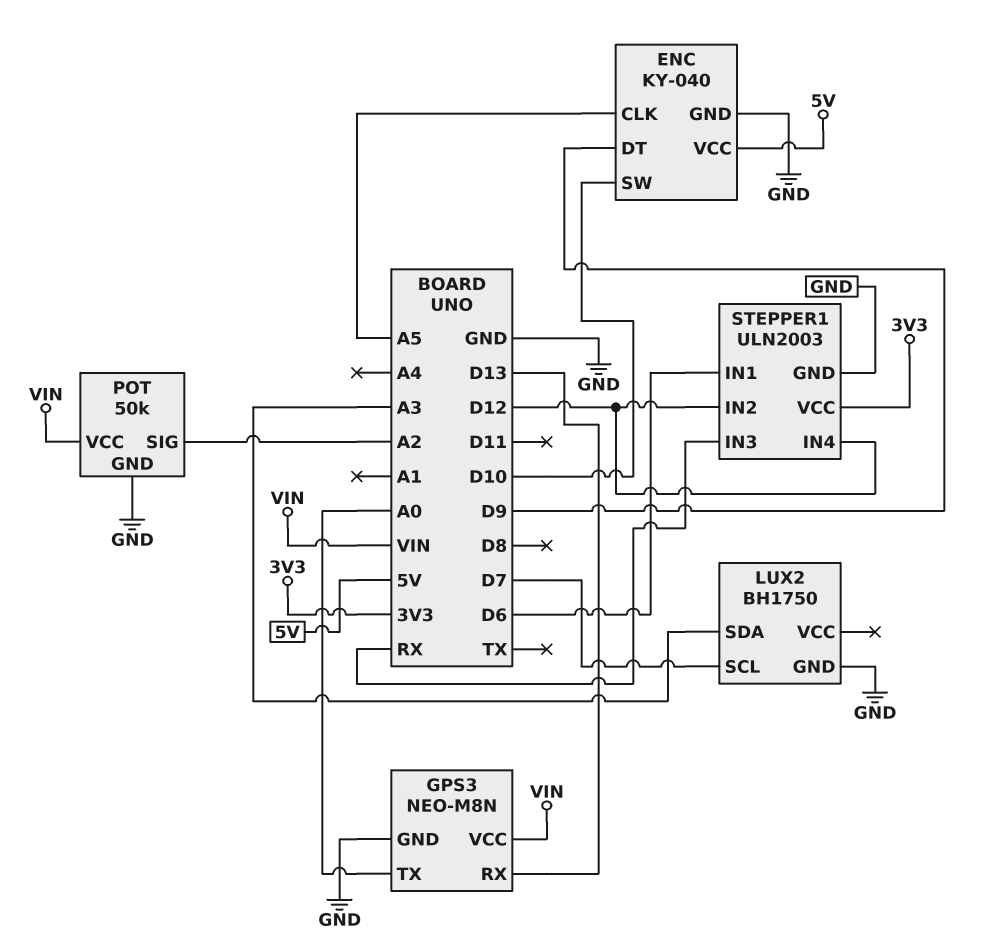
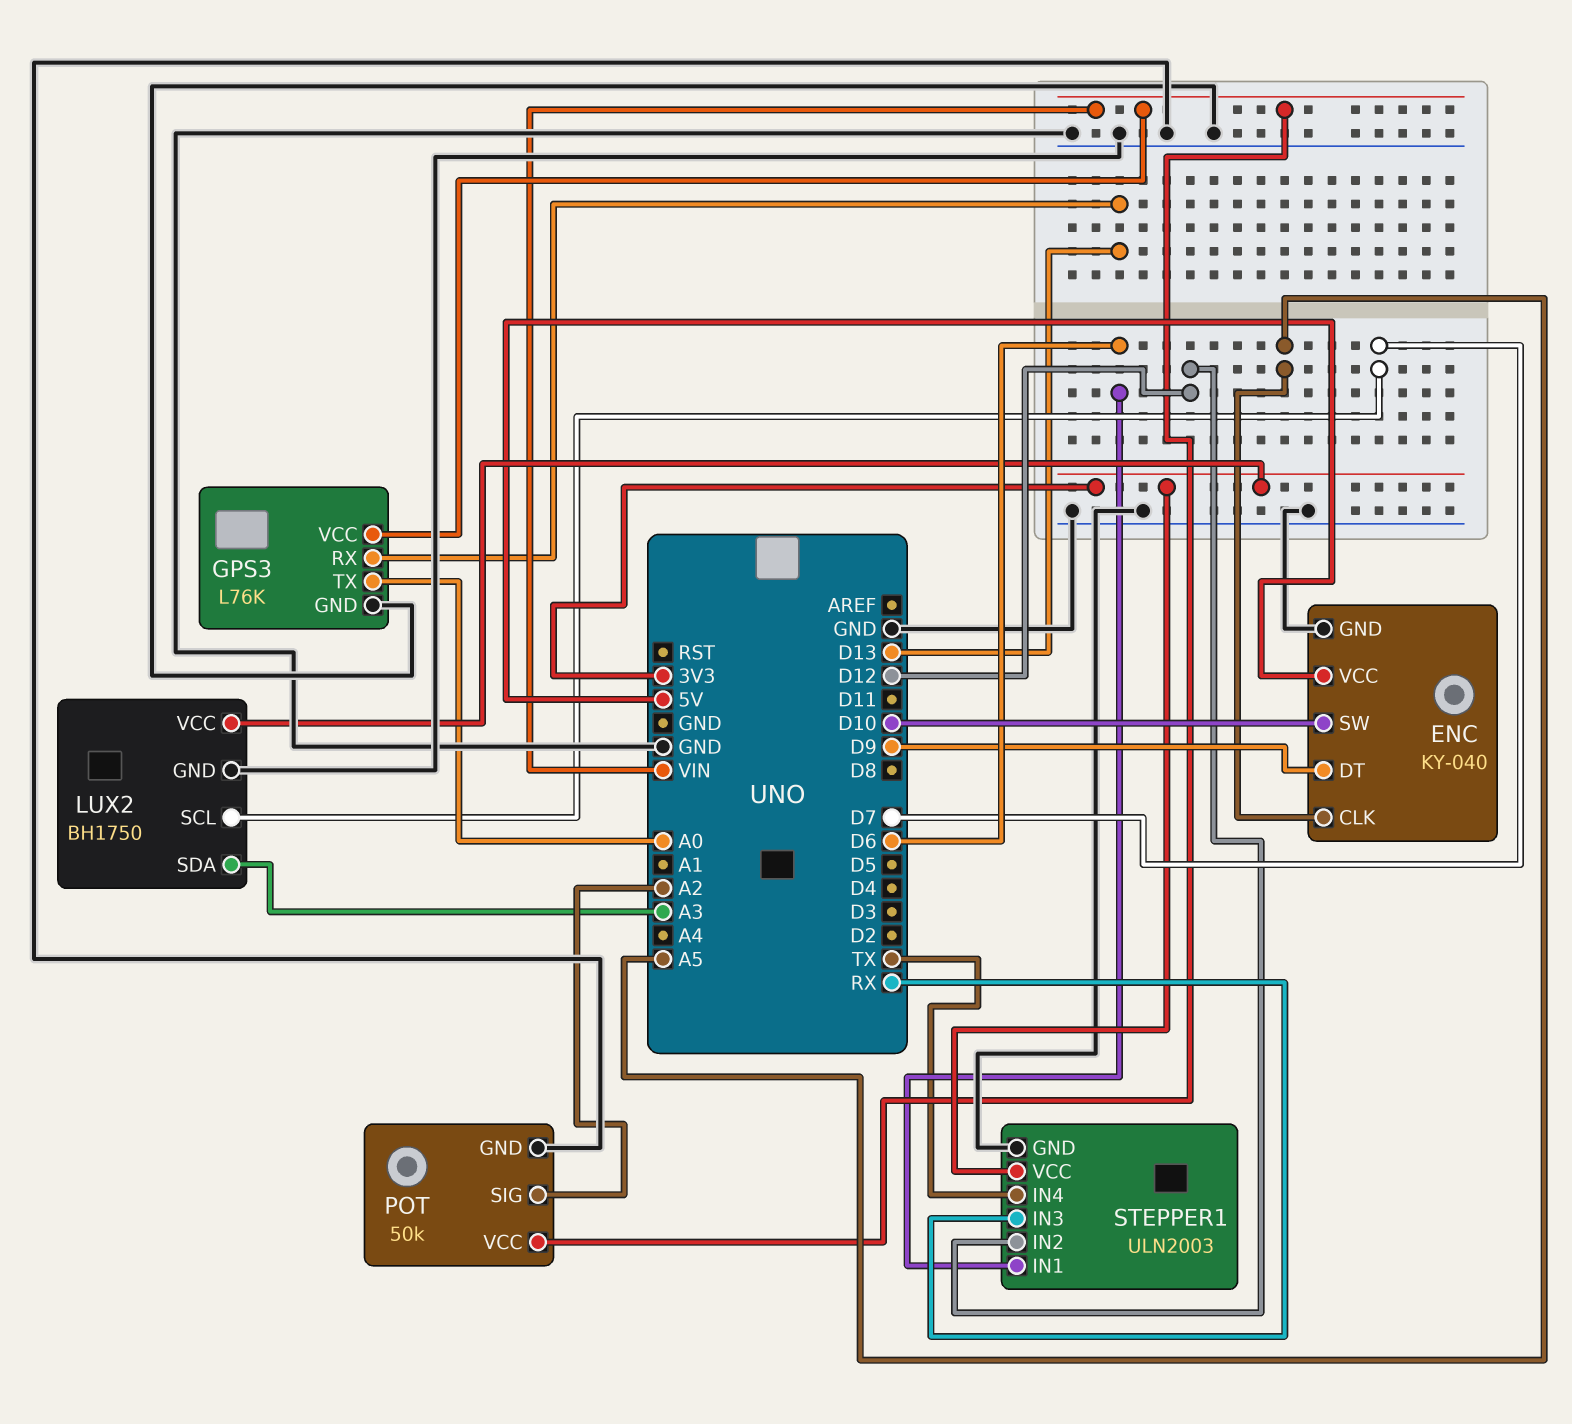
GPS3: NEO-M8N -> L76K
LUX2 pin VCC: none -> 3V3
STEPPER1 pin IN4: D12 -> TX

